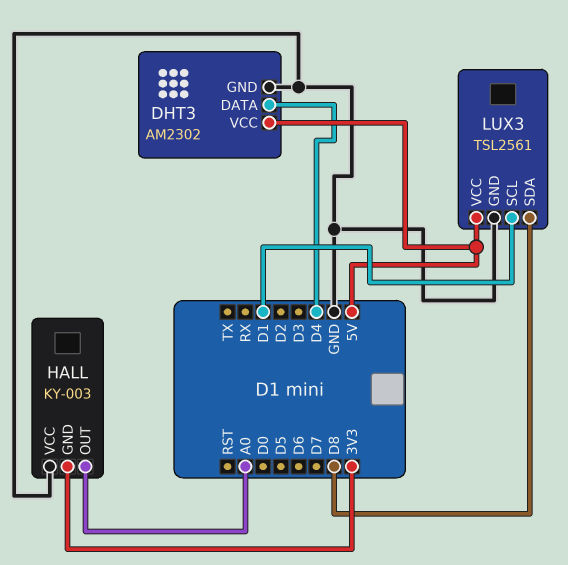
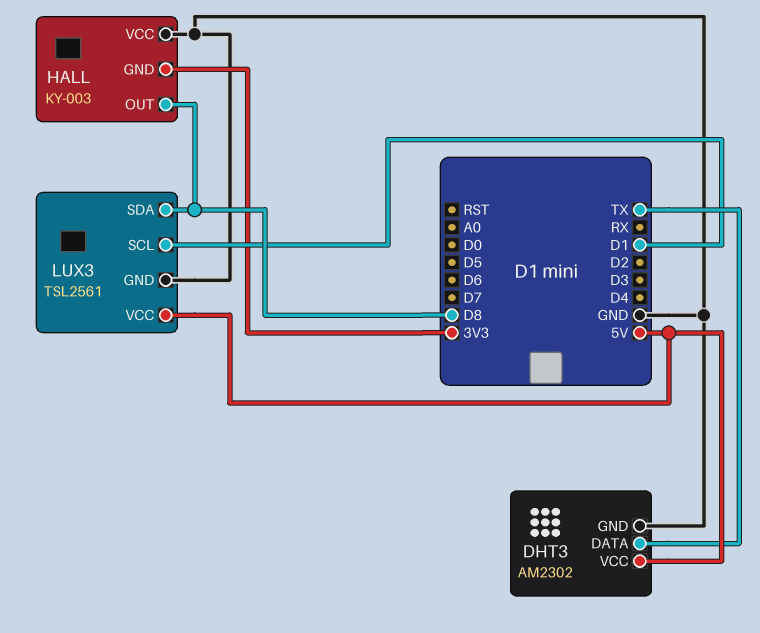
DHT3 pin DATA: D4 -> TX
HALL pin OUT: A0 -> D8

